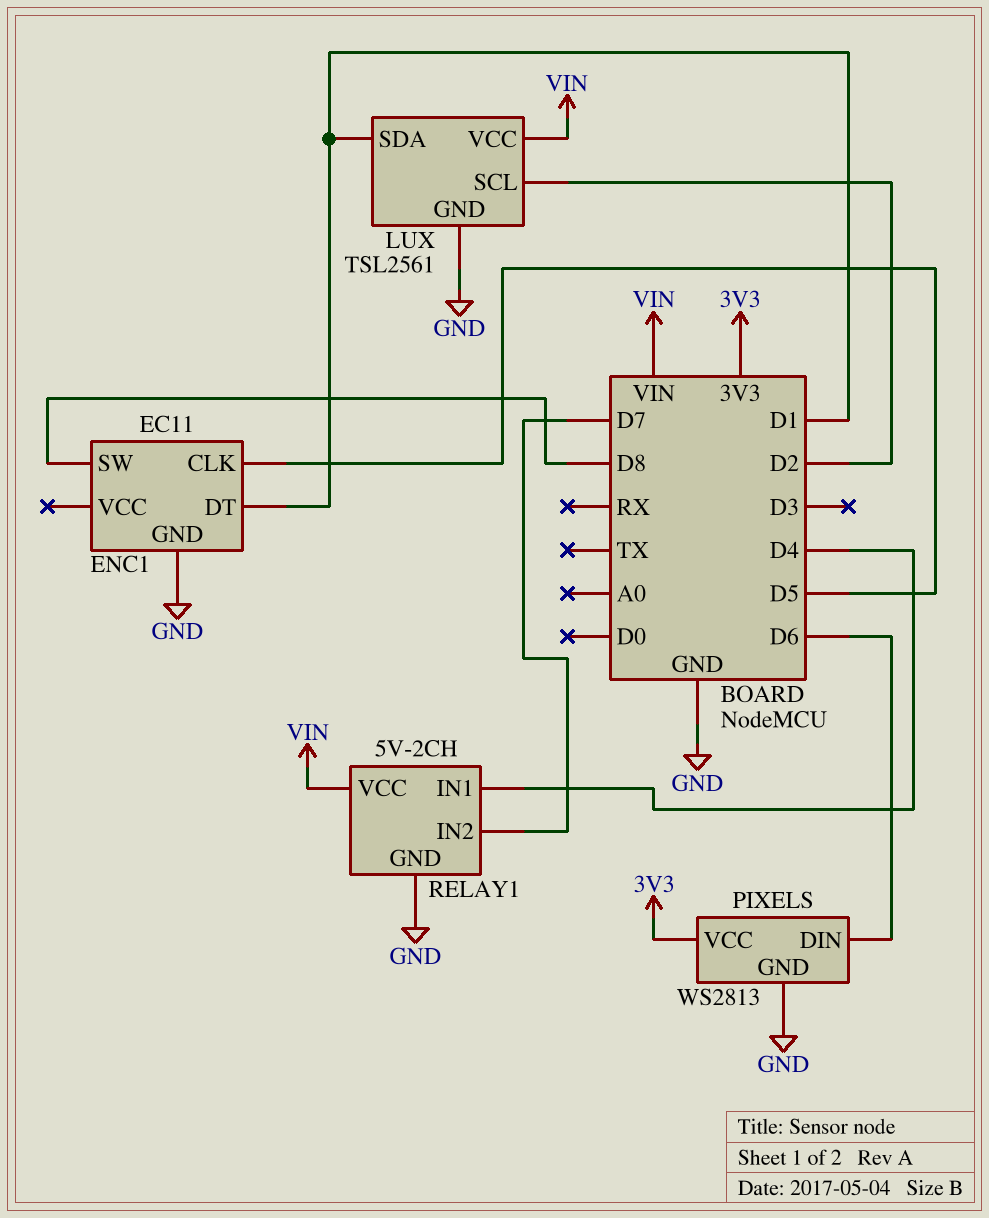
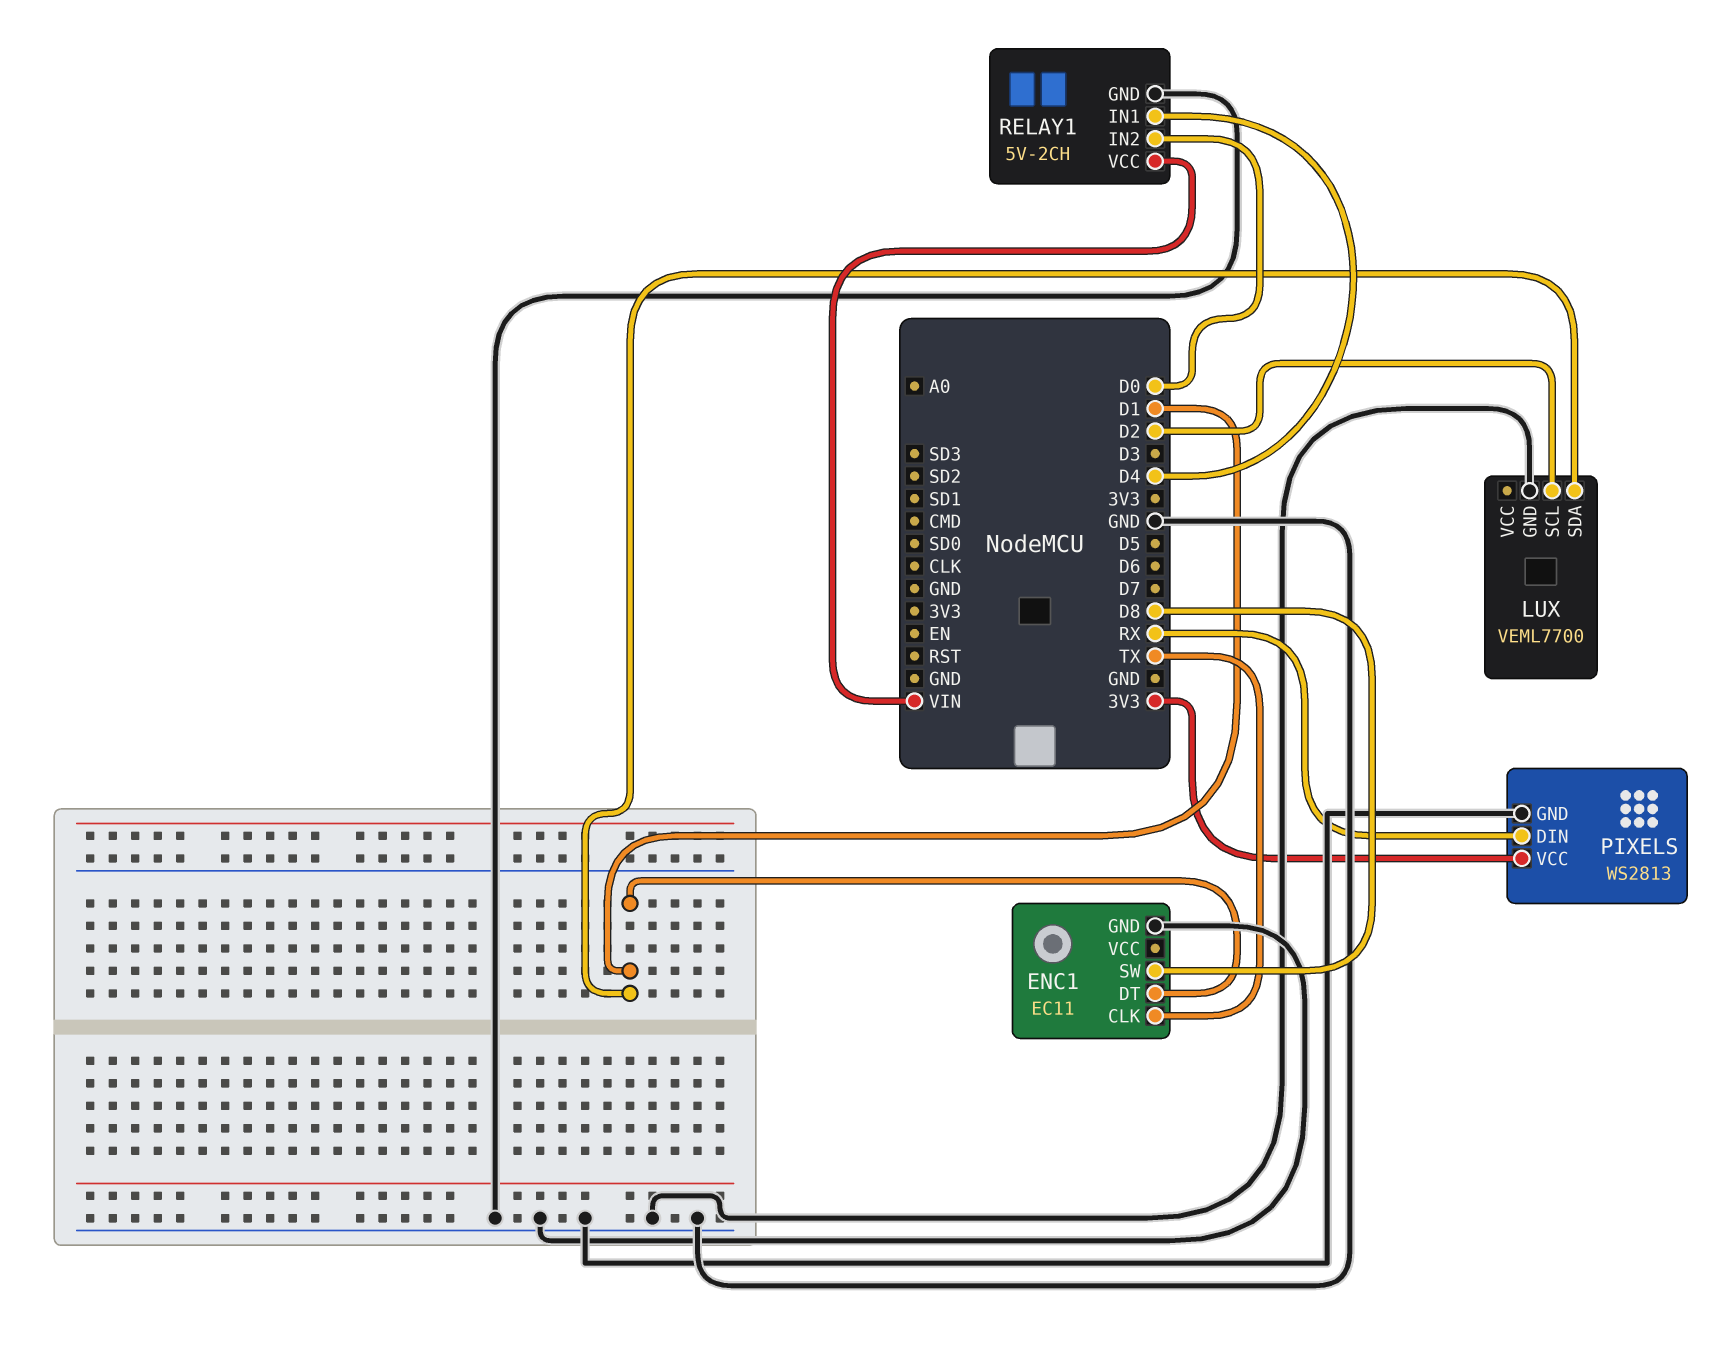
ENC1 pin CLK: D5 -> TX
LUX: TSL2561 -> VEML7700
LUX pin VCC: VIN -> none
PIXELS pin DIN: D6 -> RX
RELAY1 pin IN2: D7 -> D0

